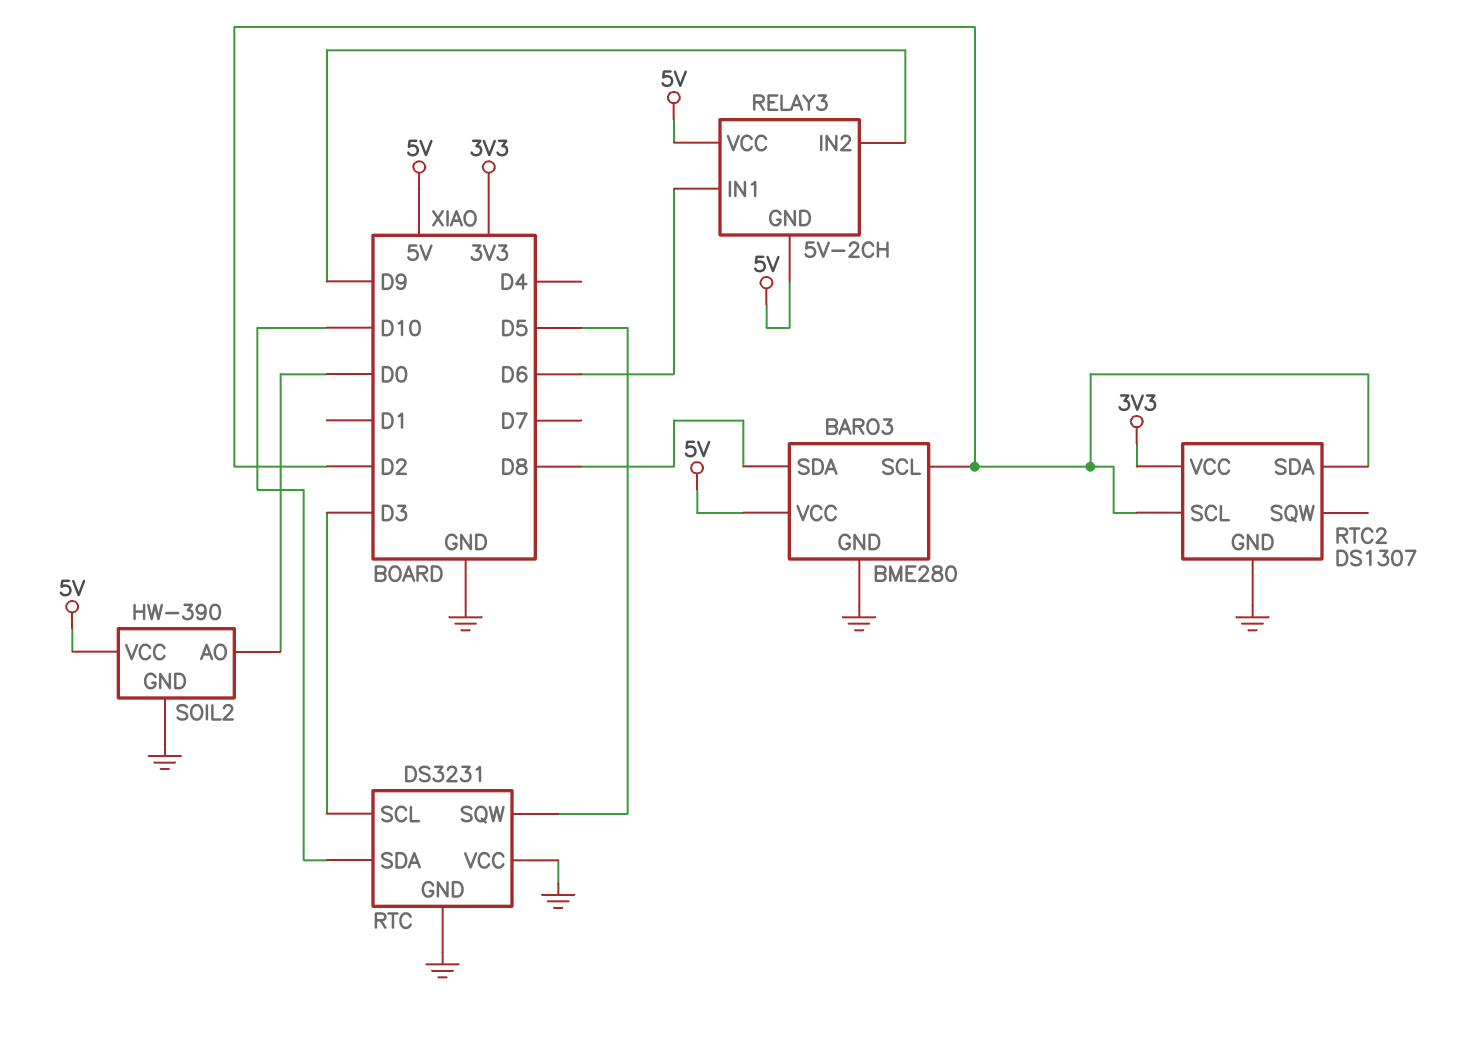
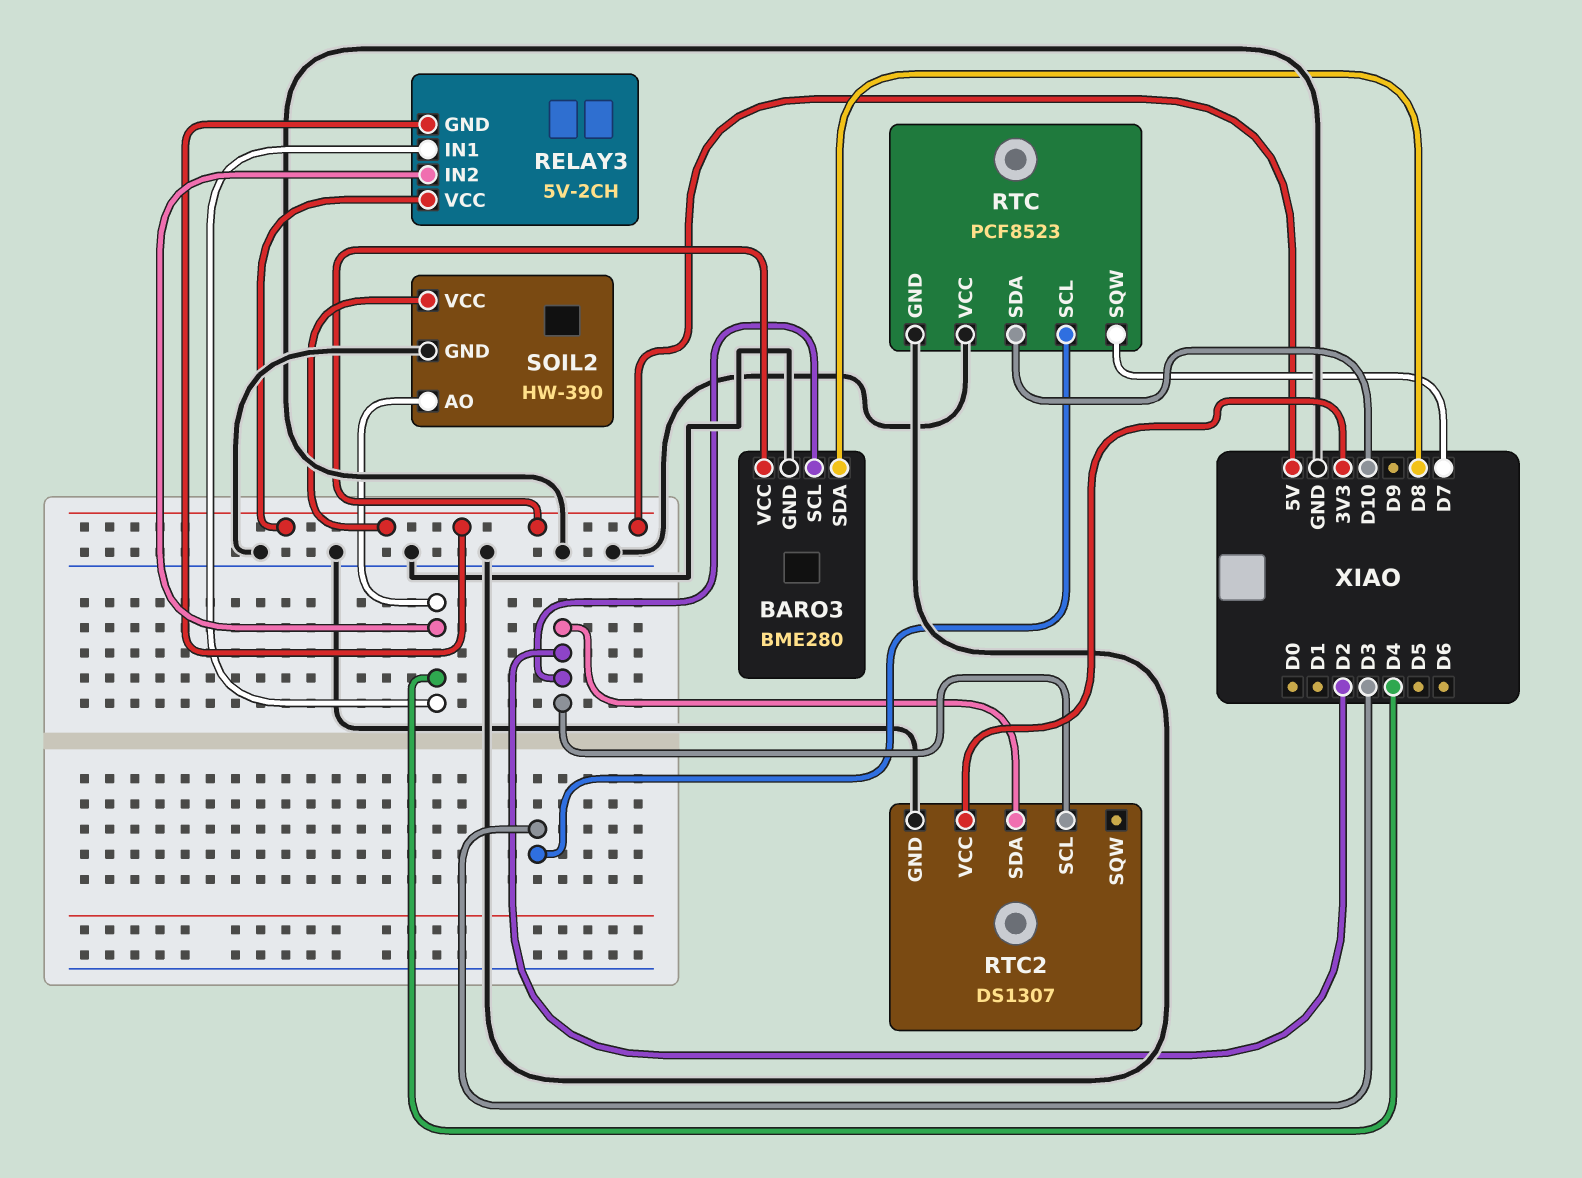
RELAY3 pin IN1: D6 -> D4
RELAY3 pin IN2: D9 -> D4
RTC: DS3231 -> PCF8523
RTC pin SQW: D5 -> D7
SOIL2 pin AO: D0 -> D4

